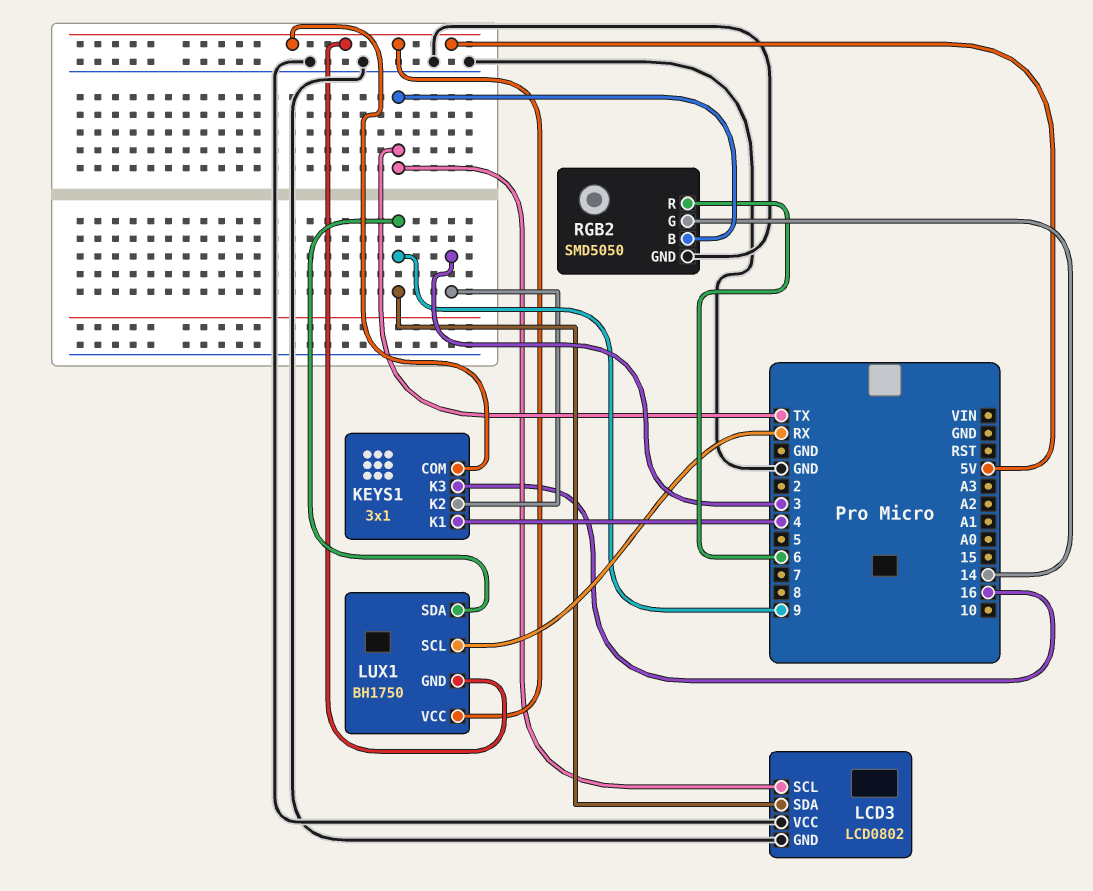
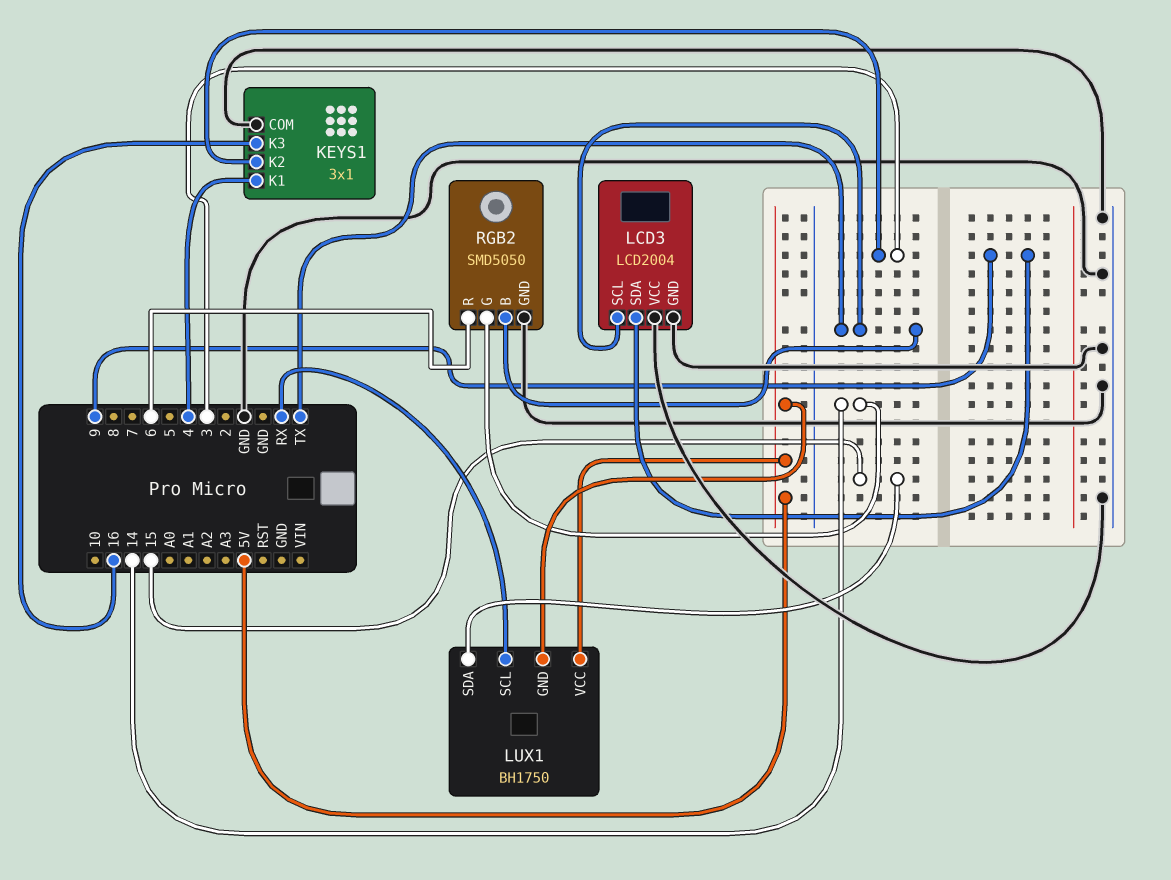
KEYS1 pin COM: 5V -> GND
LCD3: LCD0802 -> LCD2004
LUX1 pin SDA: 9 -> 15

